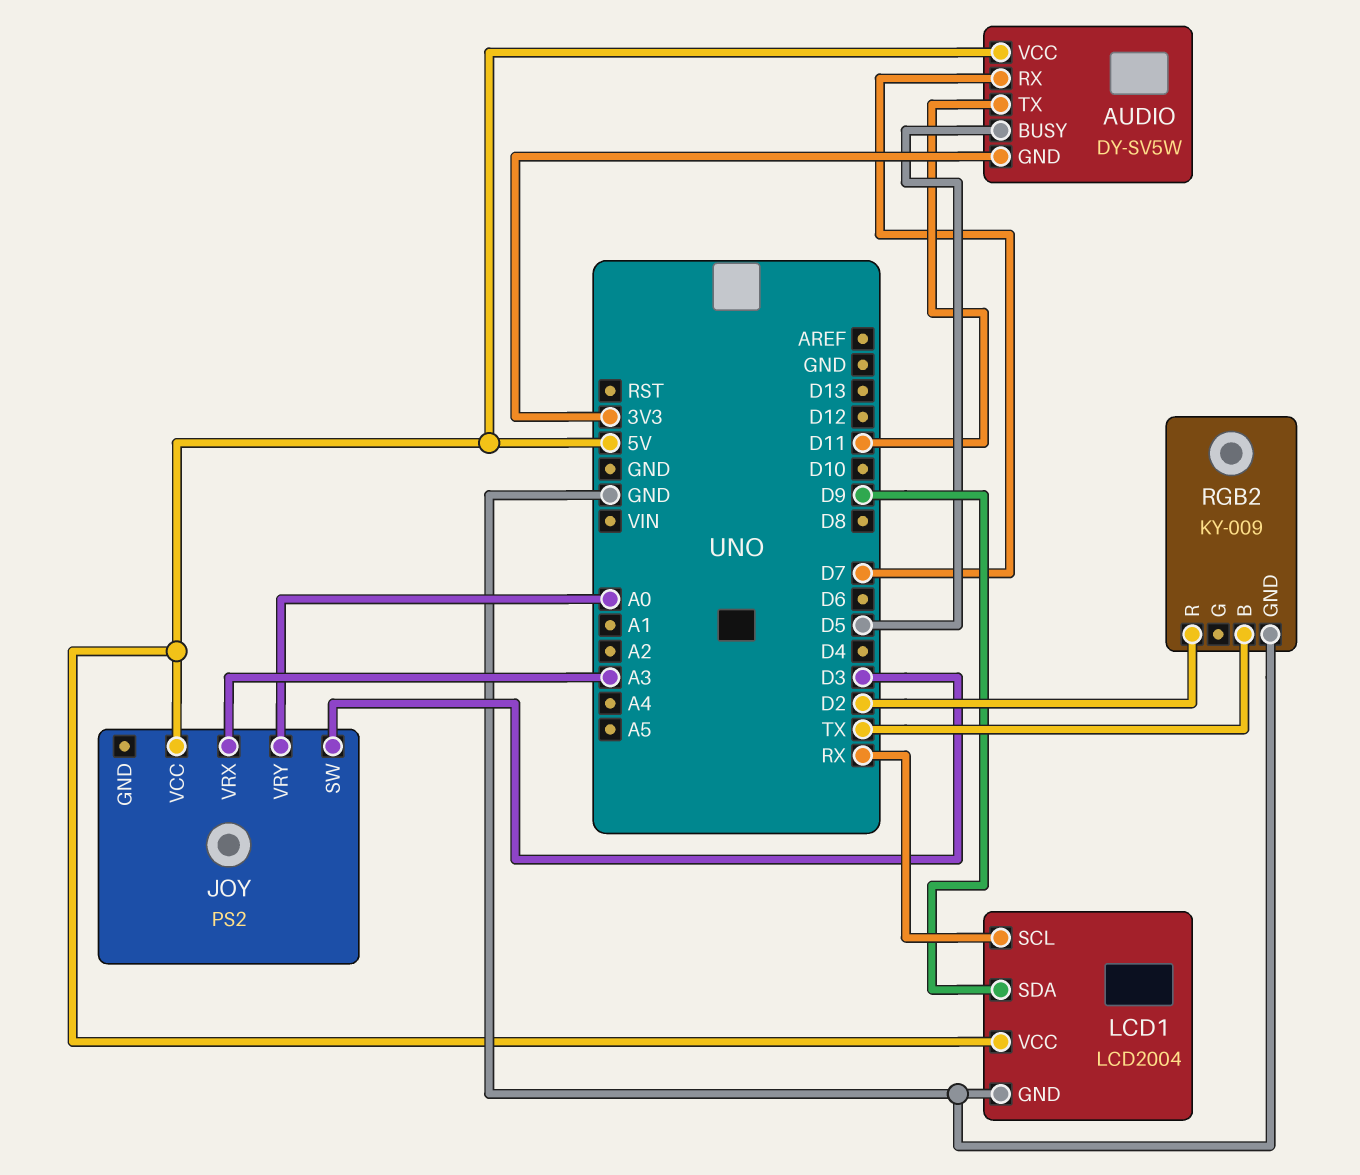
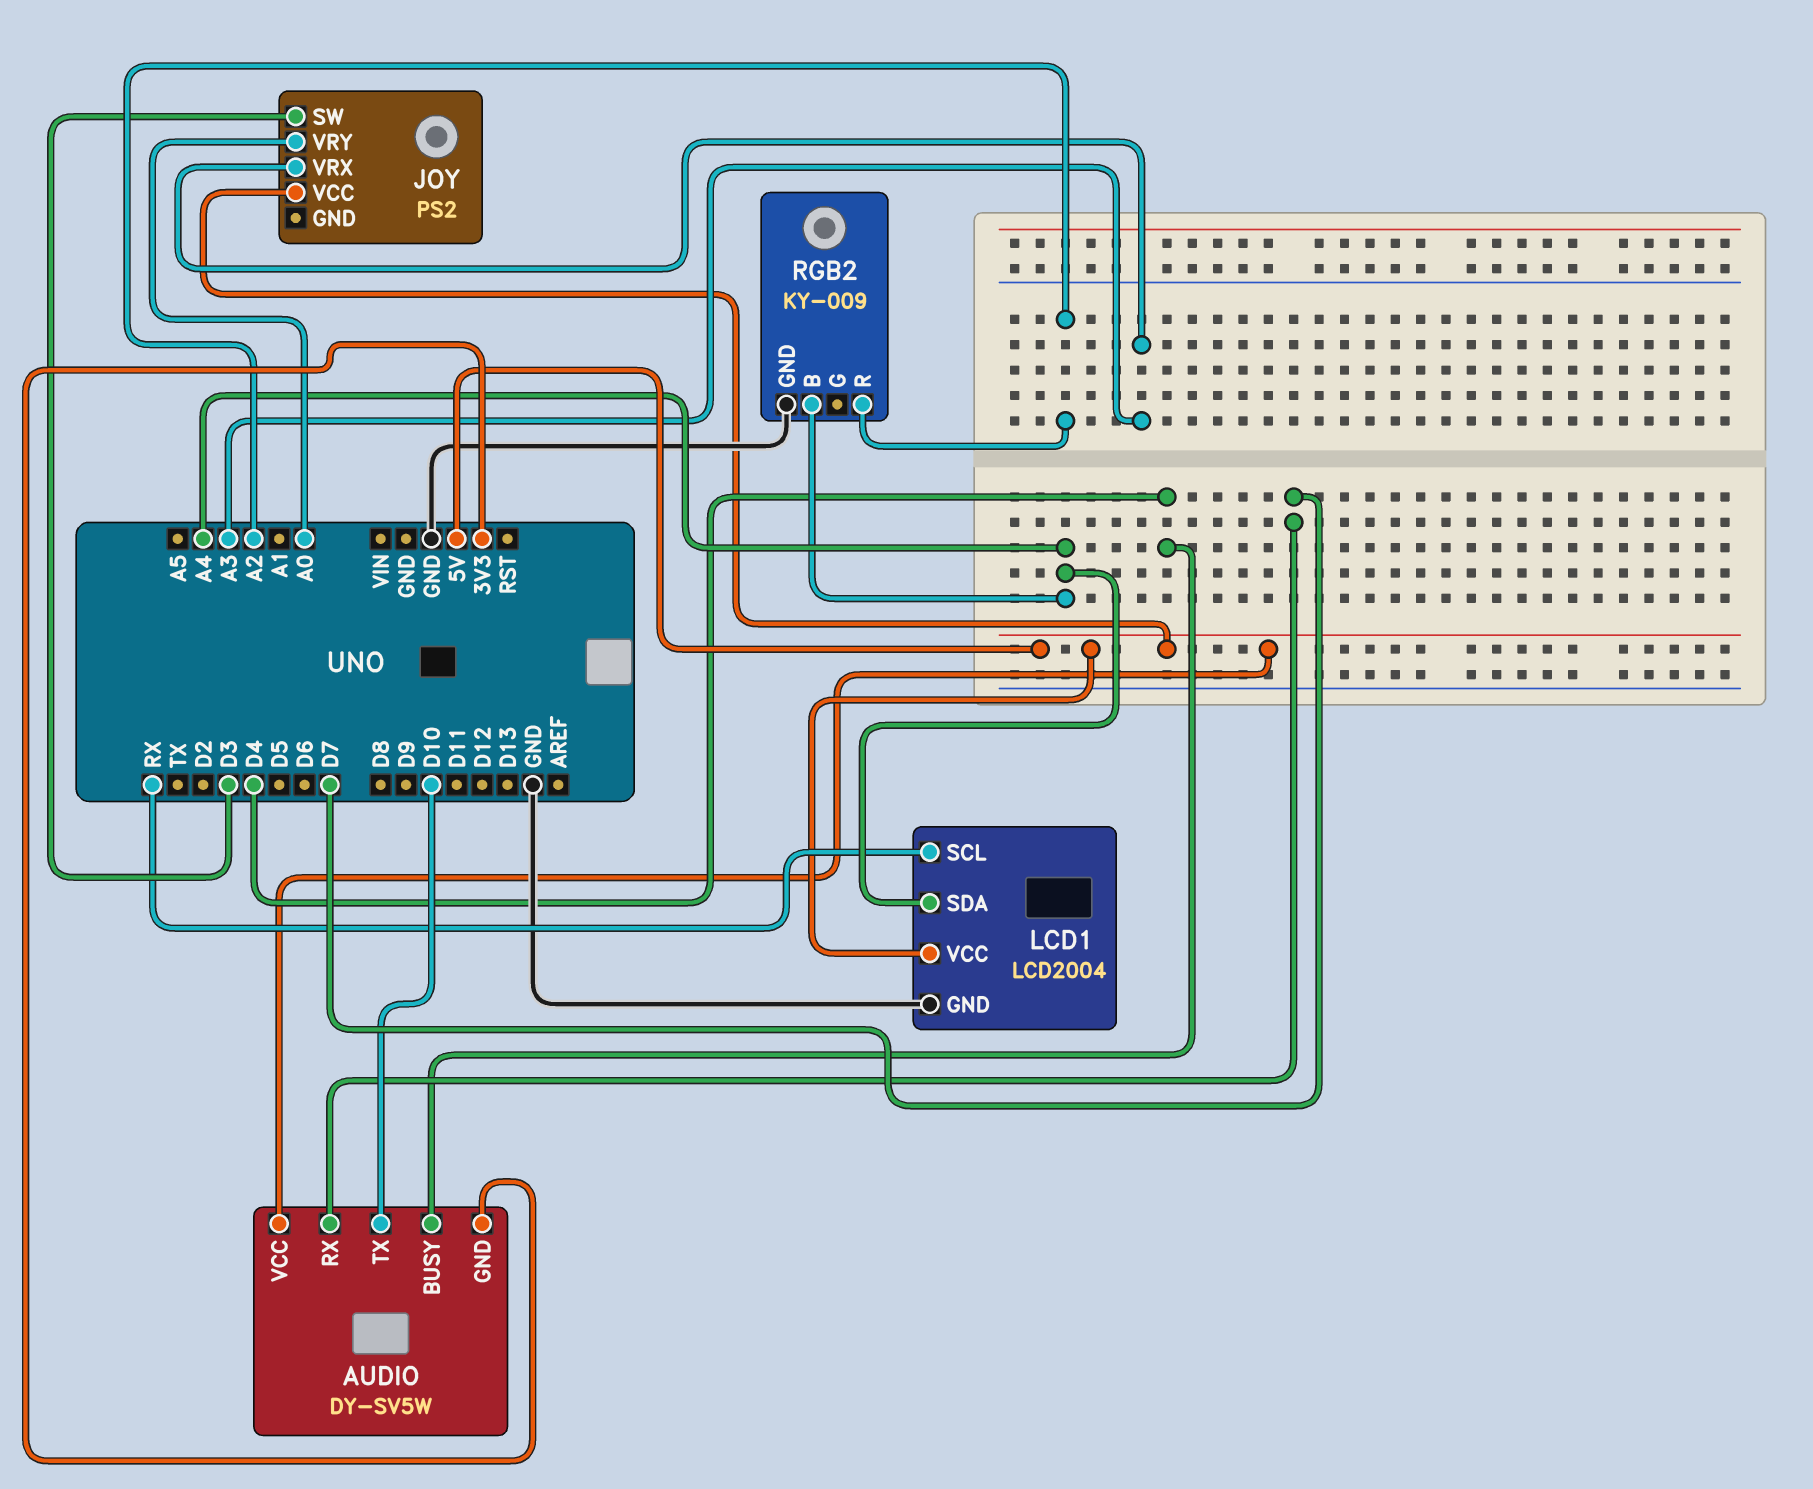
AUDIO pin BUSY: D5 -> D4
AUDIO pin TX: D11 -> D10
LCD1 pin SDA: D9 -> A4
RGB2 pin B: TX -> A4
RGB2 pin R: D2 -> A2

